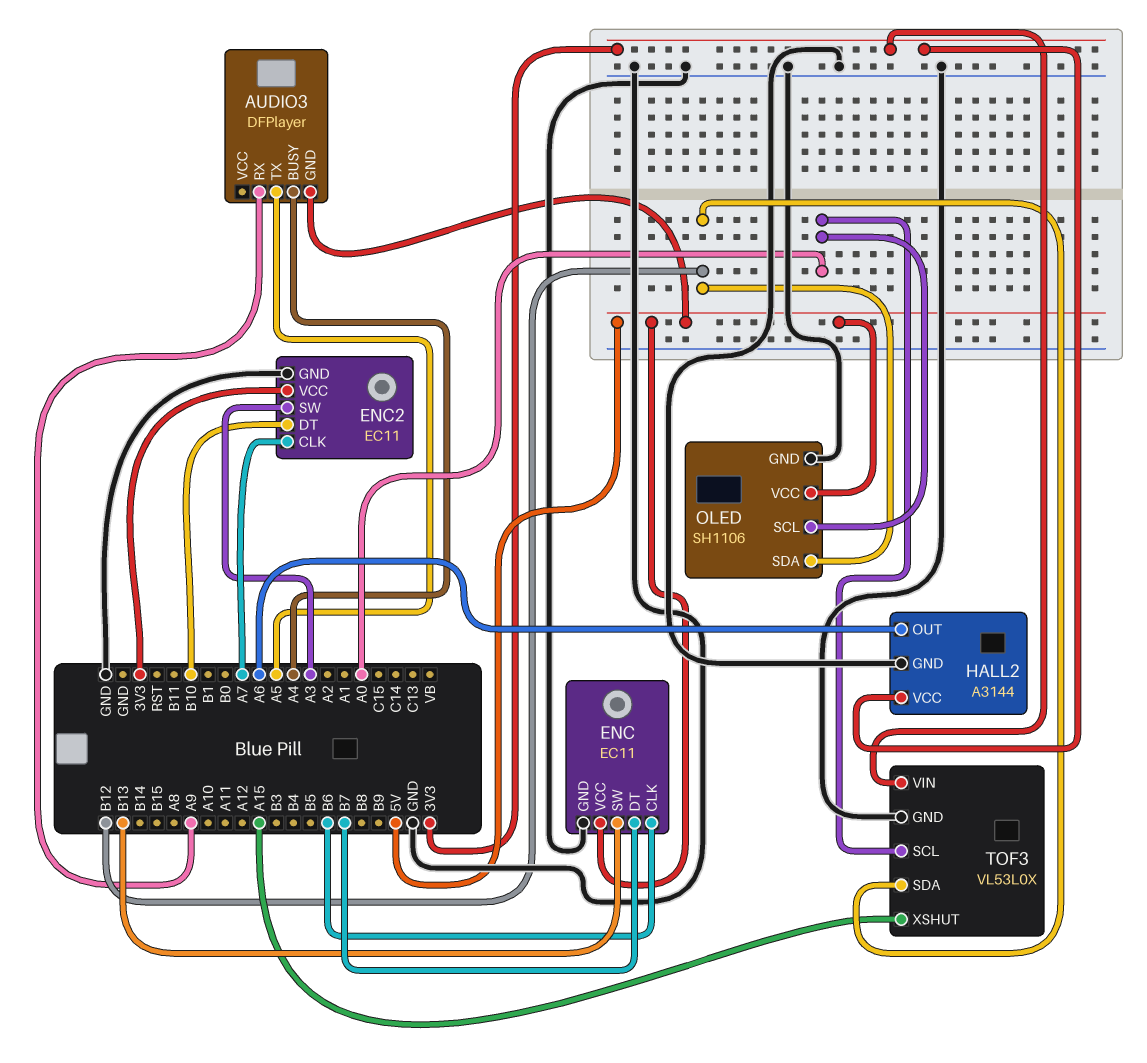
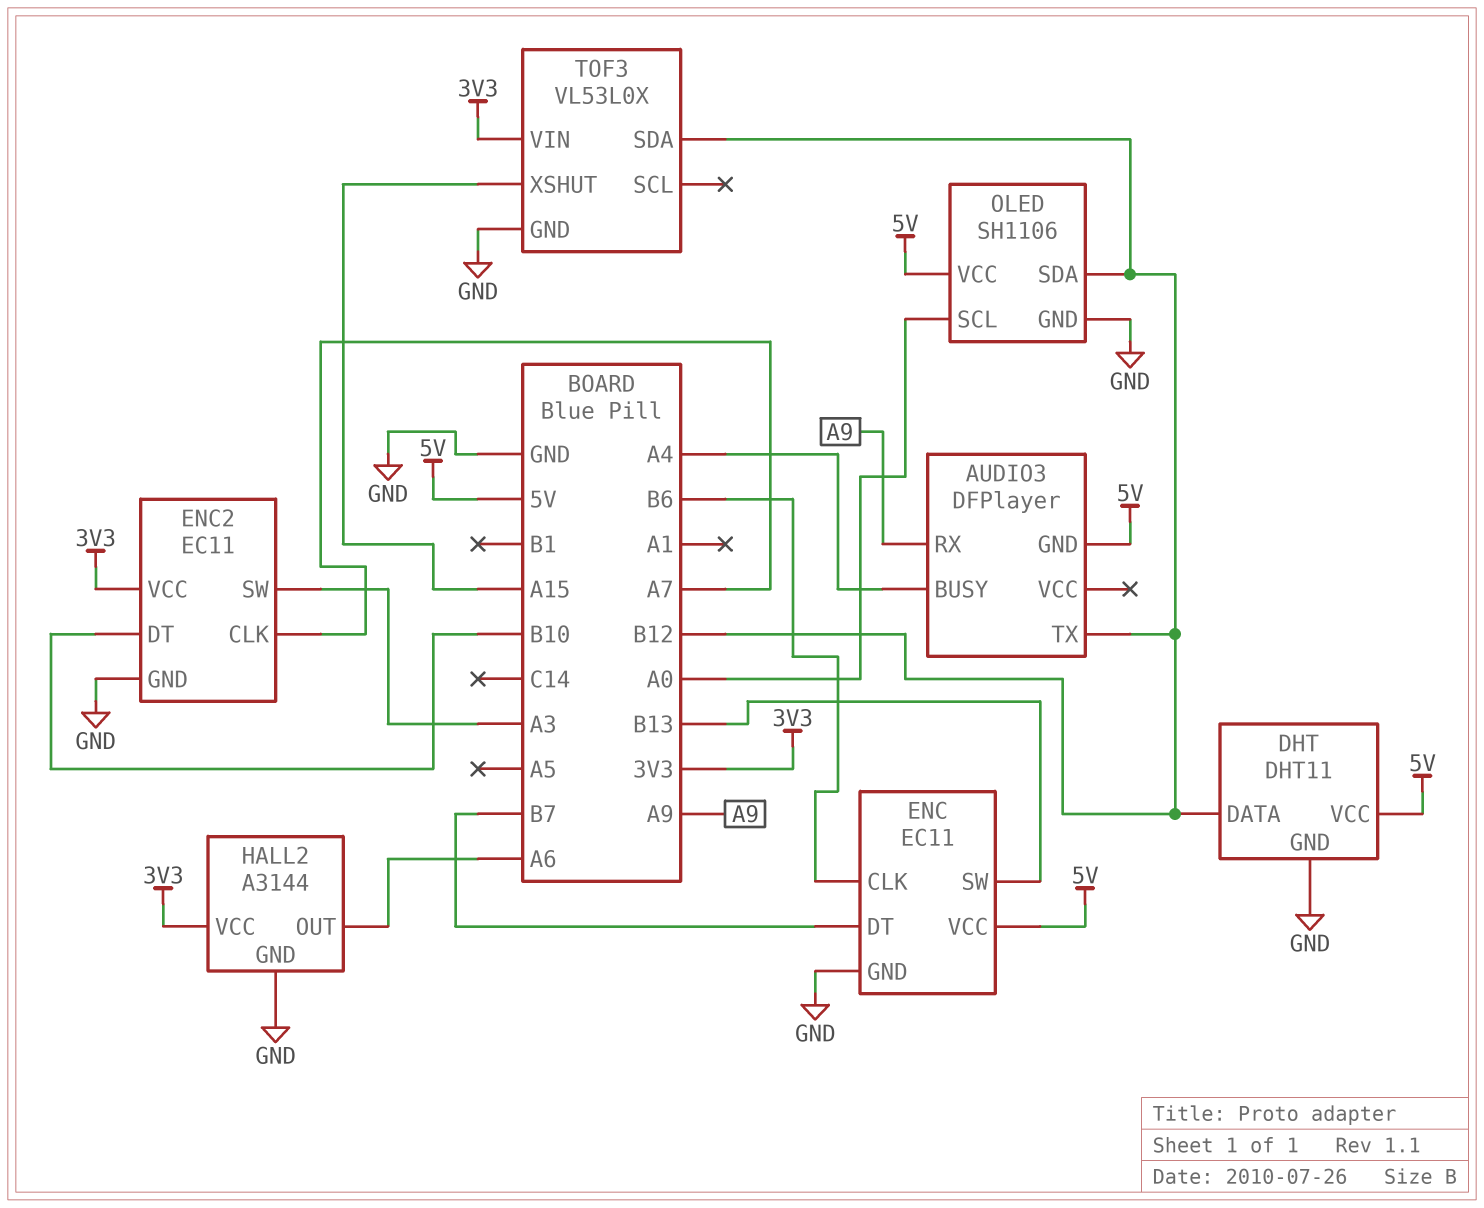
AUDIO3 pin TX: A5 -> B12
DHT: none -> DHT11
DHT pin DATA: none -> B12
DHT pin GND: none -> GND
DHT pin VCC: none -> 5V
TOF3 pin SCL: A0 -> none

